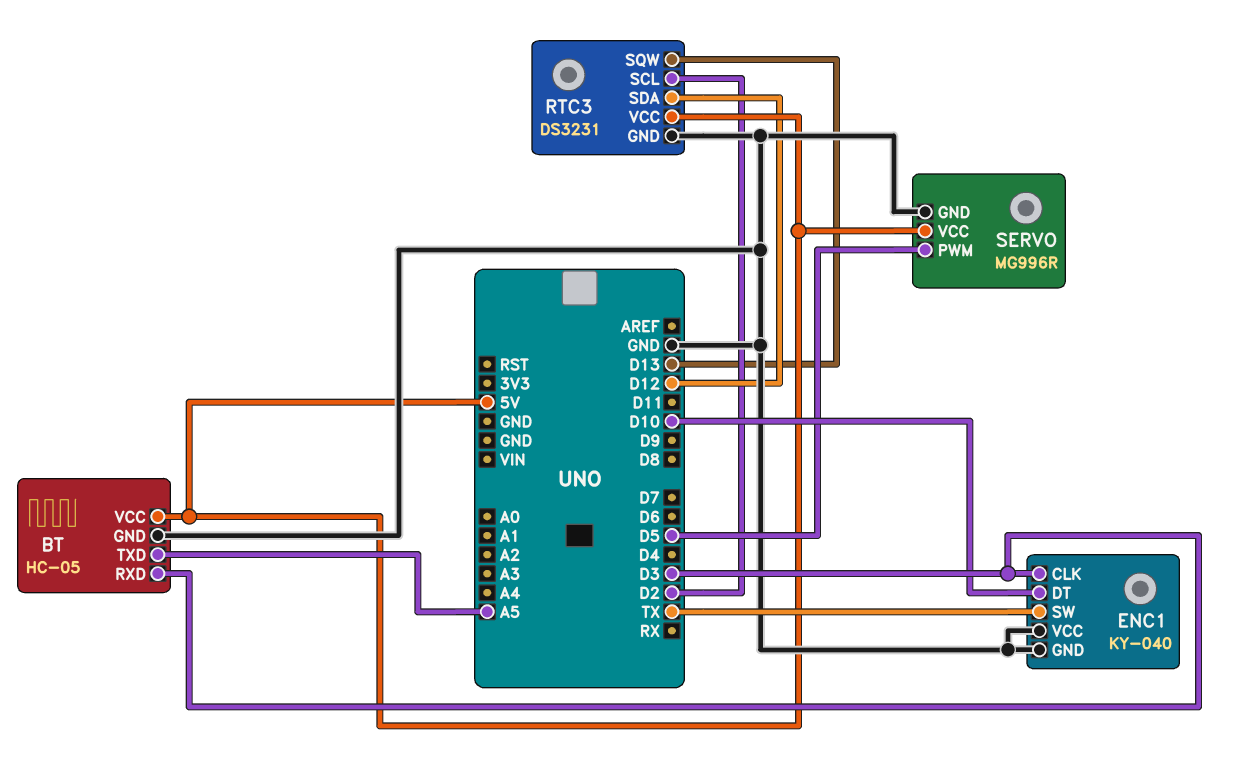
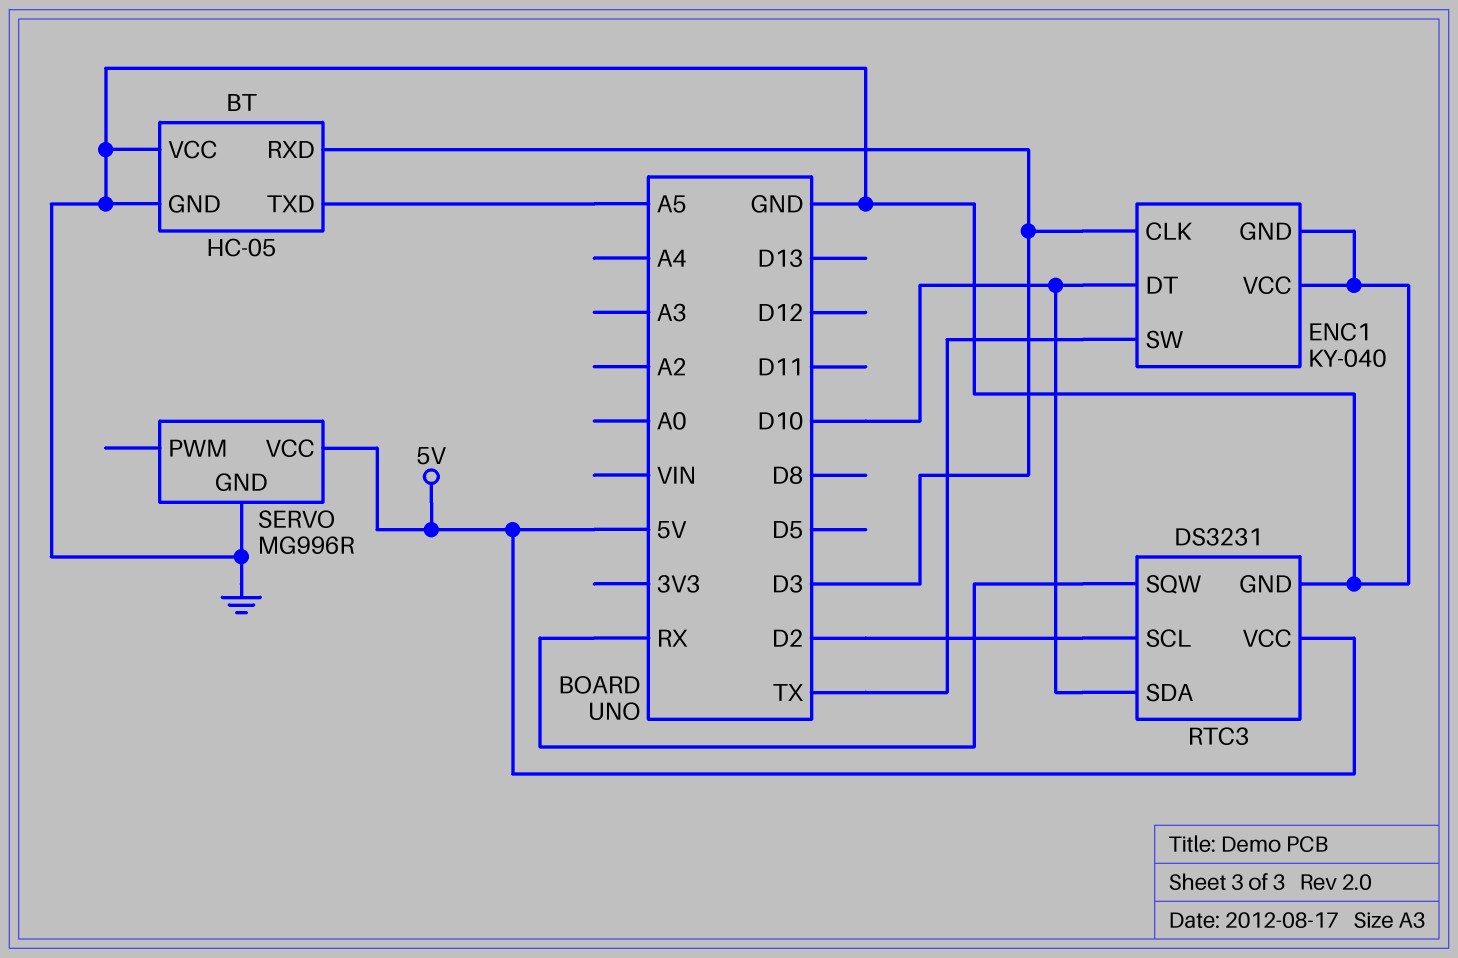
BT pin VCC: 5V -> GND
RTC3 pin SDA: D12 -> D10
RTC3 pin SQW: D13 -> RX
SERVO pin PWM: D5 -> none

